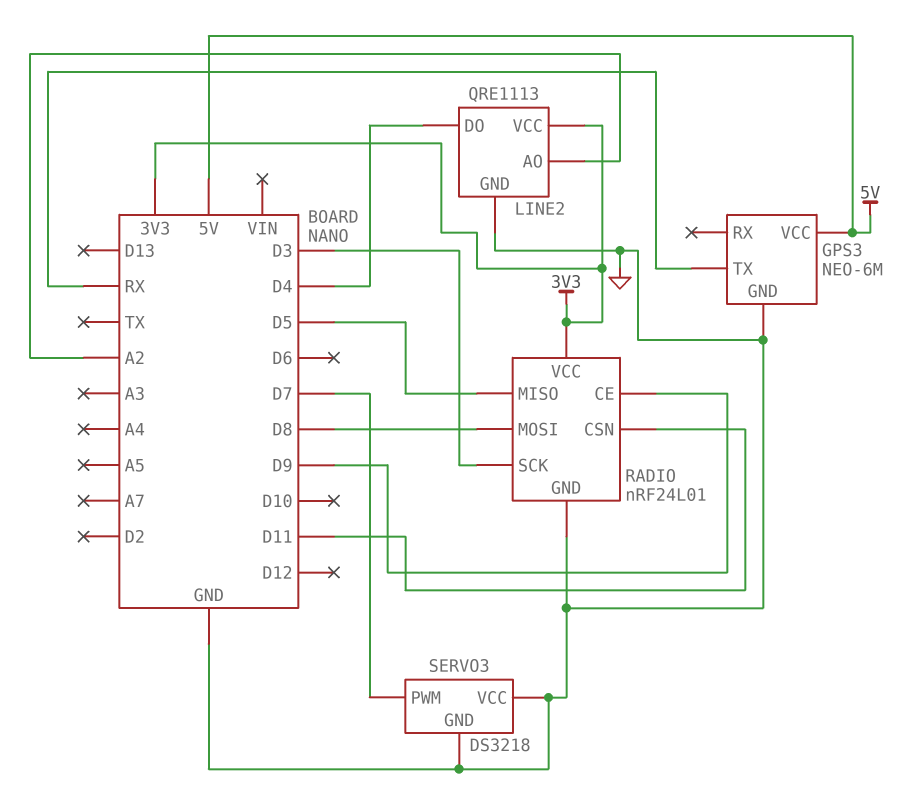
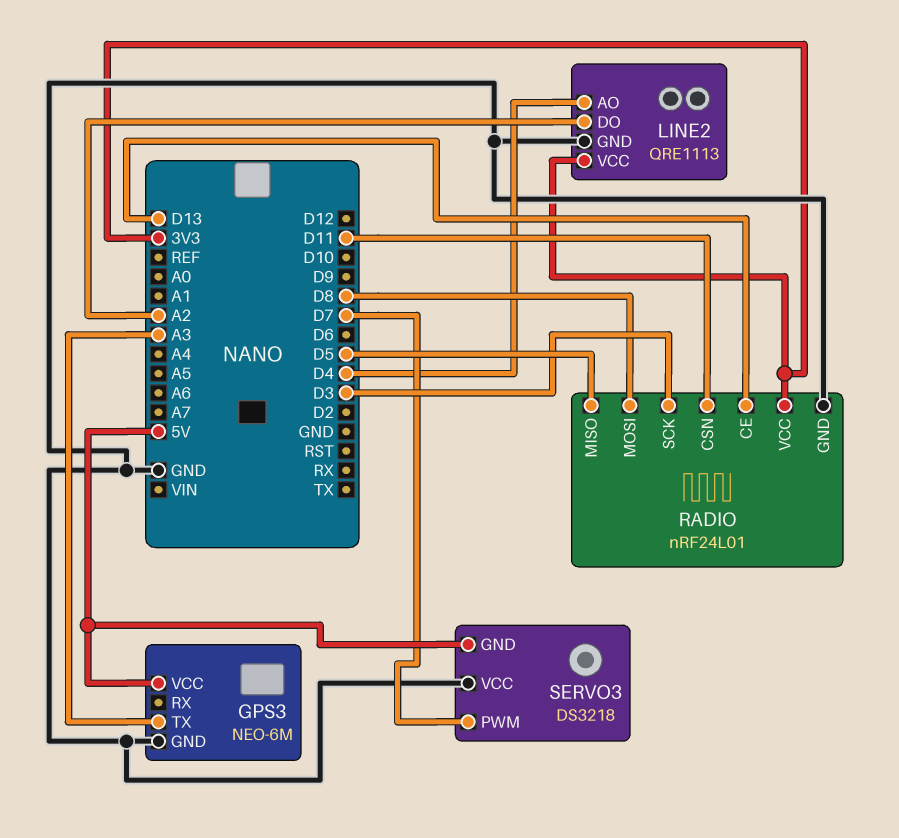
GPS3 pin TX: RX -> A3
LINE2 pin AO: A2 -> D4
LINE2 pin DO: D4 -> A2
RADIO pin CE: D9 -> D13
SERVO3 pin GND: GND -> 5V

